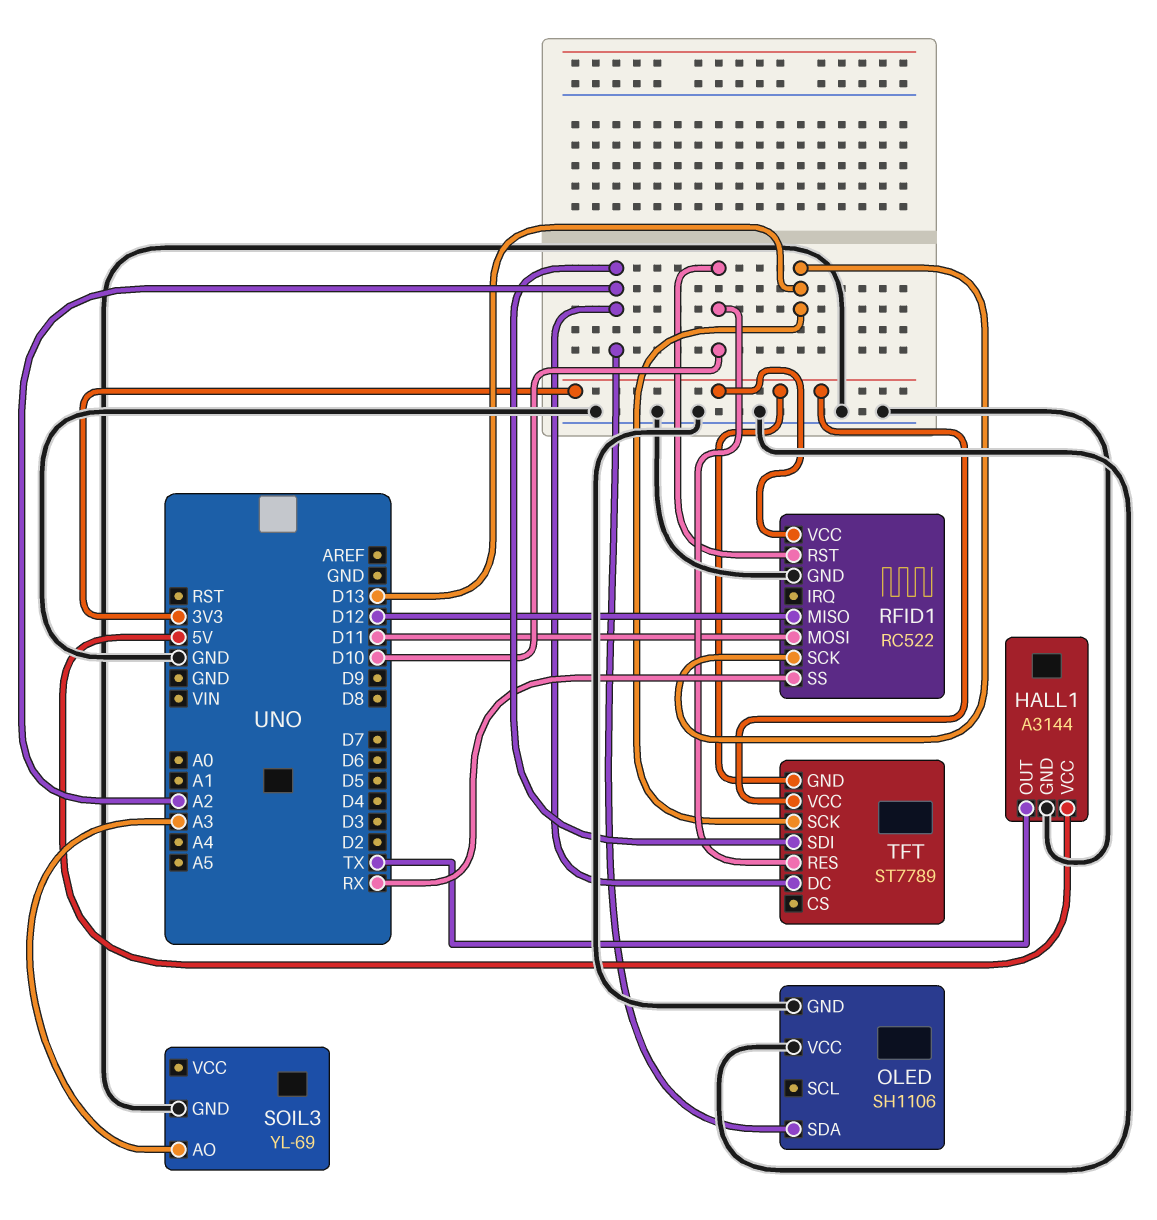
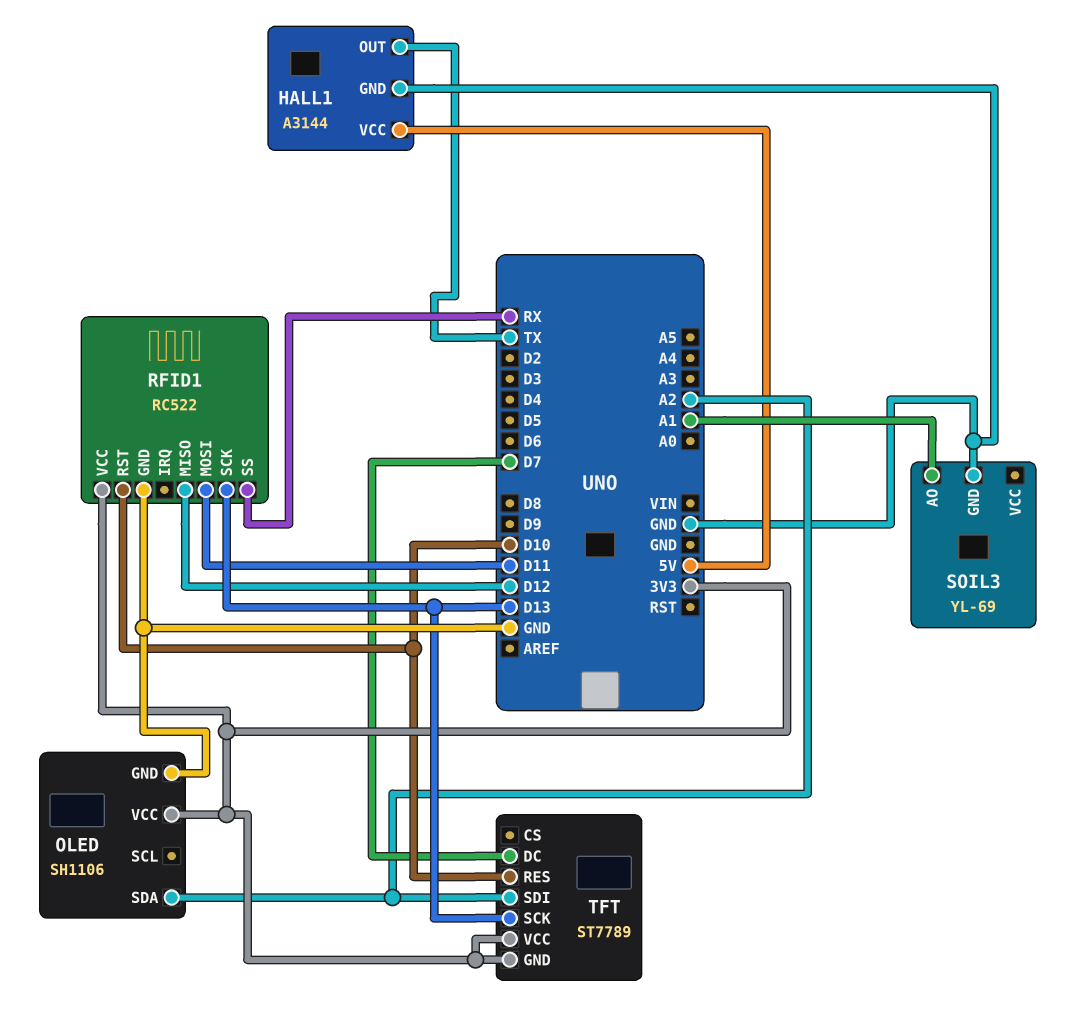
OLED pin VCC: GND -> 3V3
SOIL3 pin AO: A3 -> A1
TFT pin DC: A2 -> D7

